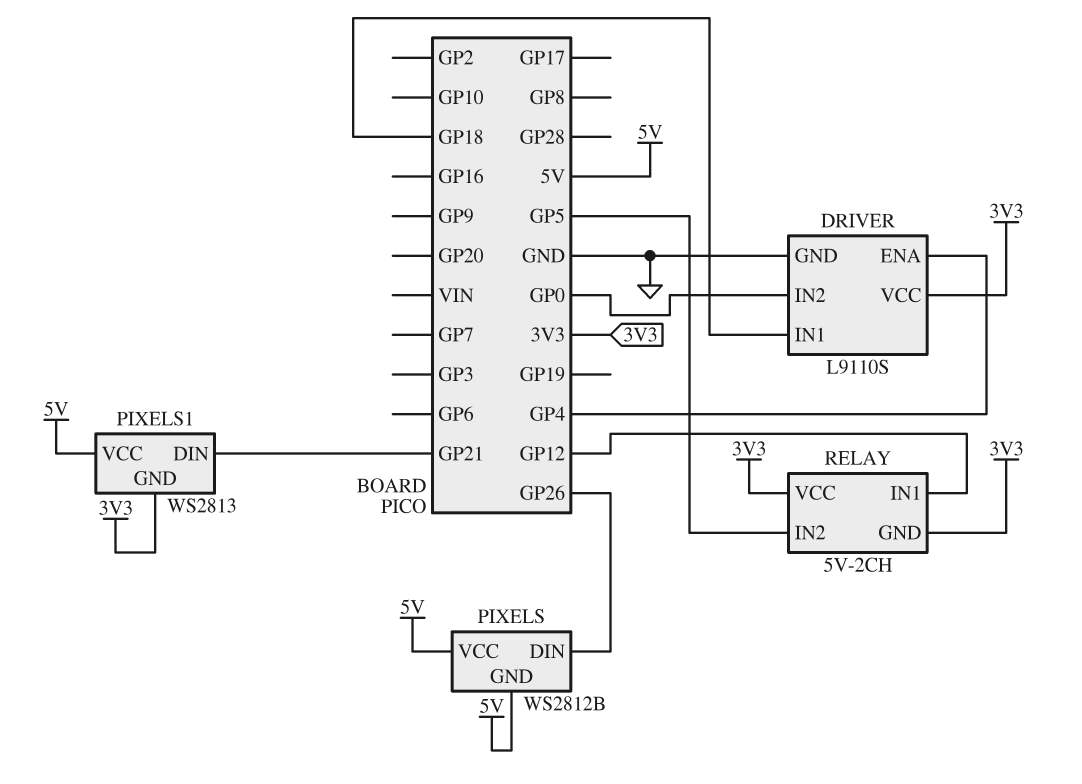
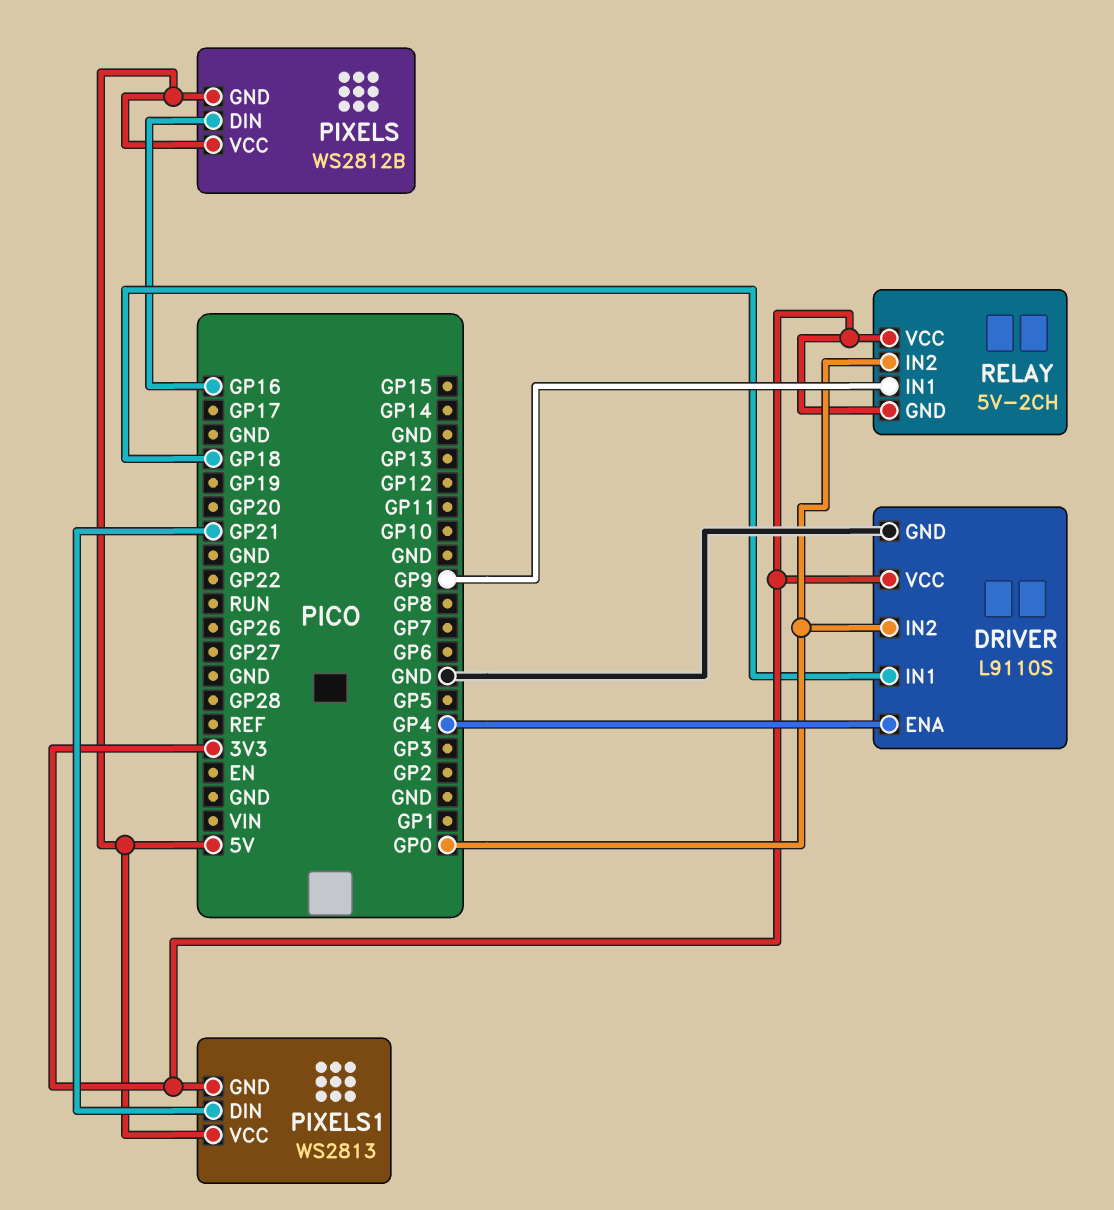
PIXELS pin DIN: GP26 -> GP16
RELAY pin IN1: GP12 -> GP9
RELAY pin IN2: GP5 -> GP0

